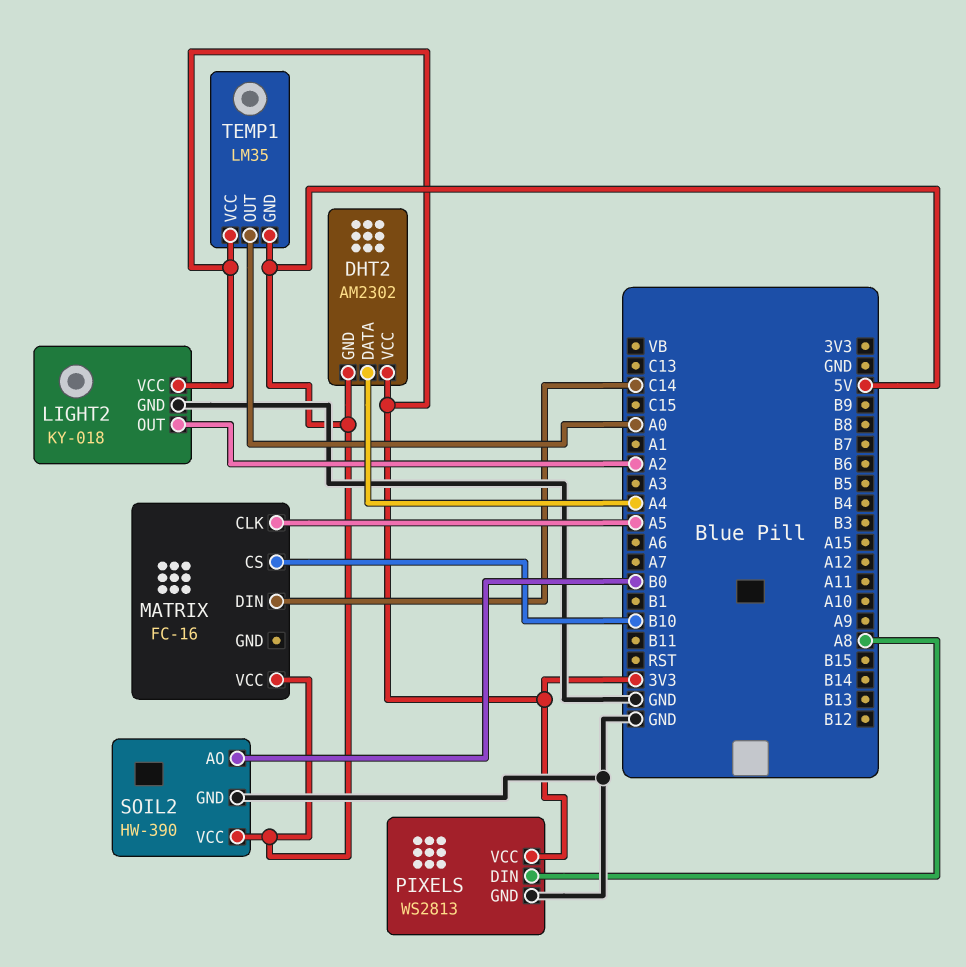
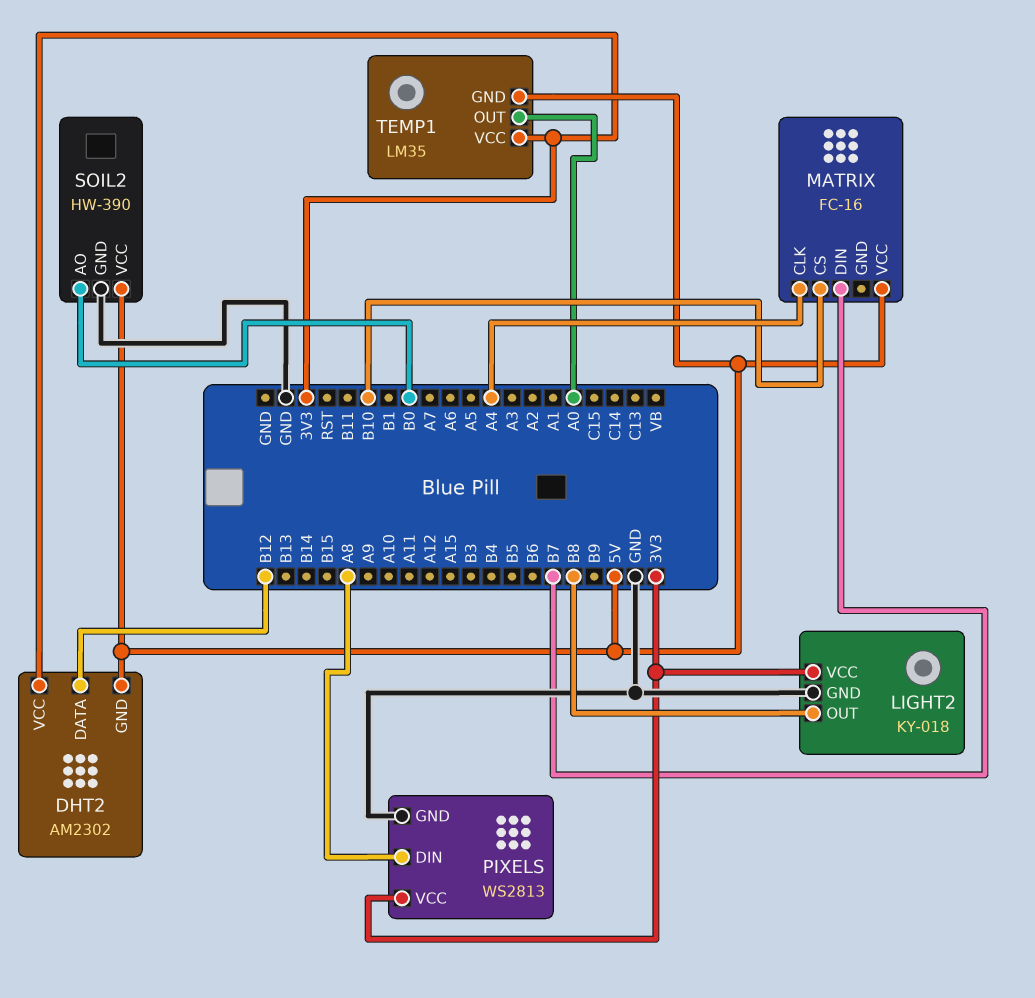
DHT2 pin DATA: A4 -> B12
LIGHT2 pin OUT: A2 -> B8
MATRIX pin CLK: A5 -> A4
MATRIX pin DIN: C14 -> B7

